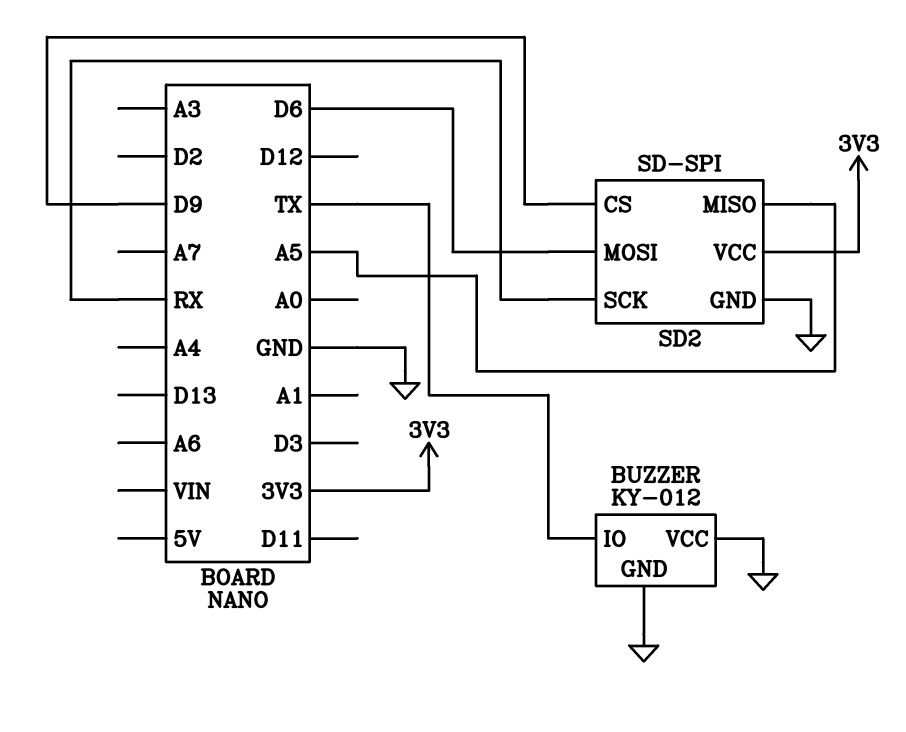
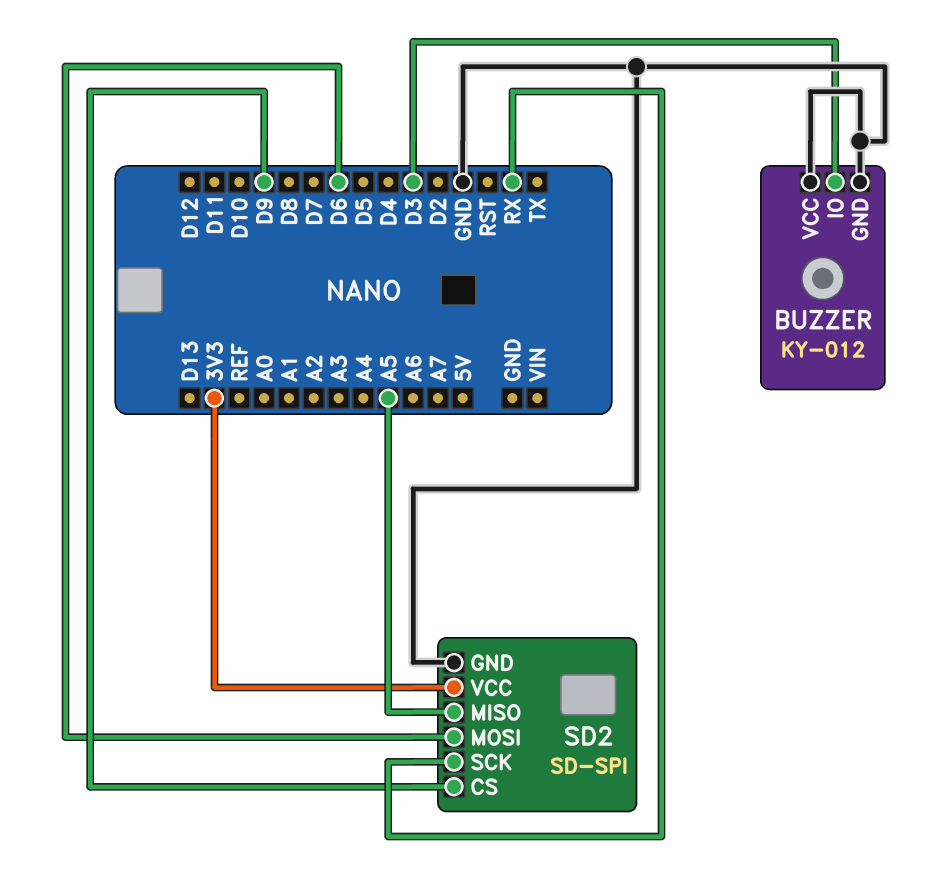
BUZZER pin IO: TX -> D3

